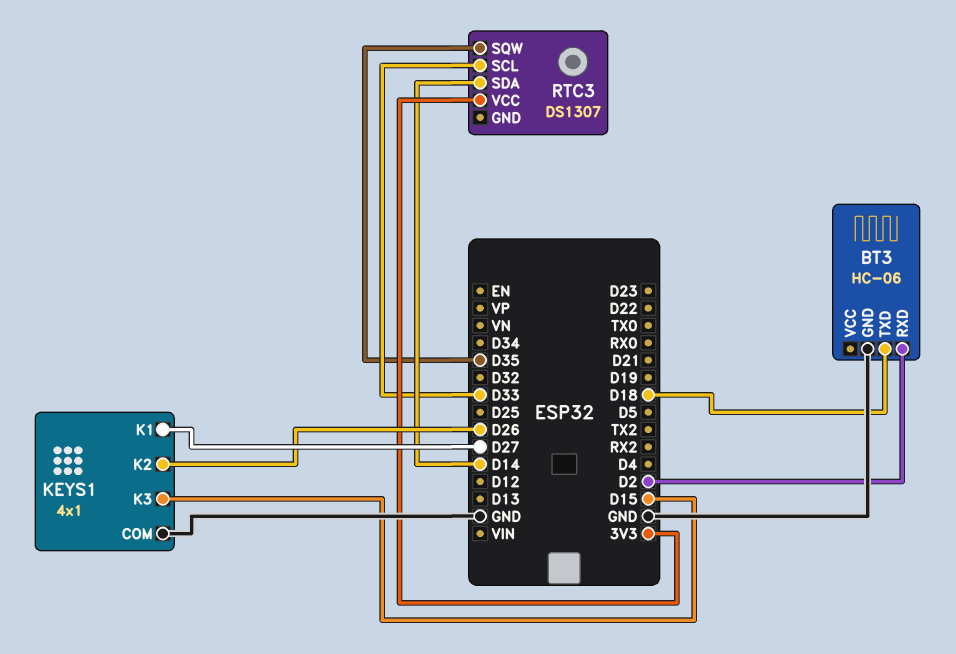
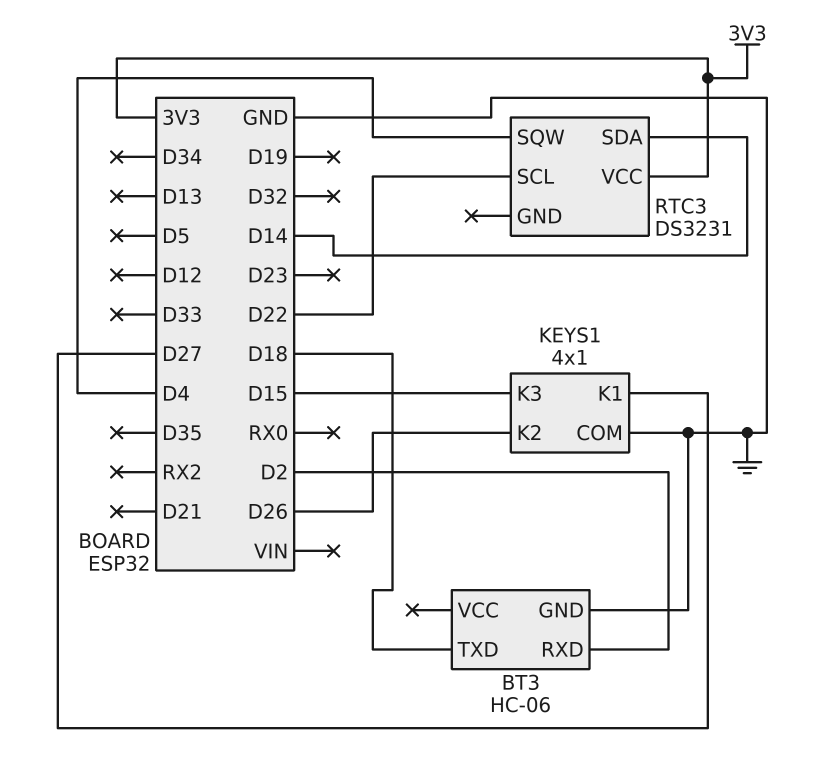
RTC3: DS1307 -> DS3231
RTC3 pin SCL: D33 -> D22
RTC3 pin SQW: D35 -> D4

